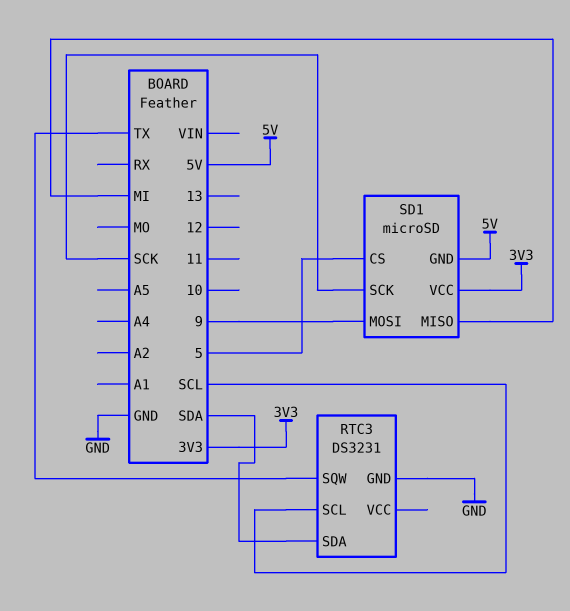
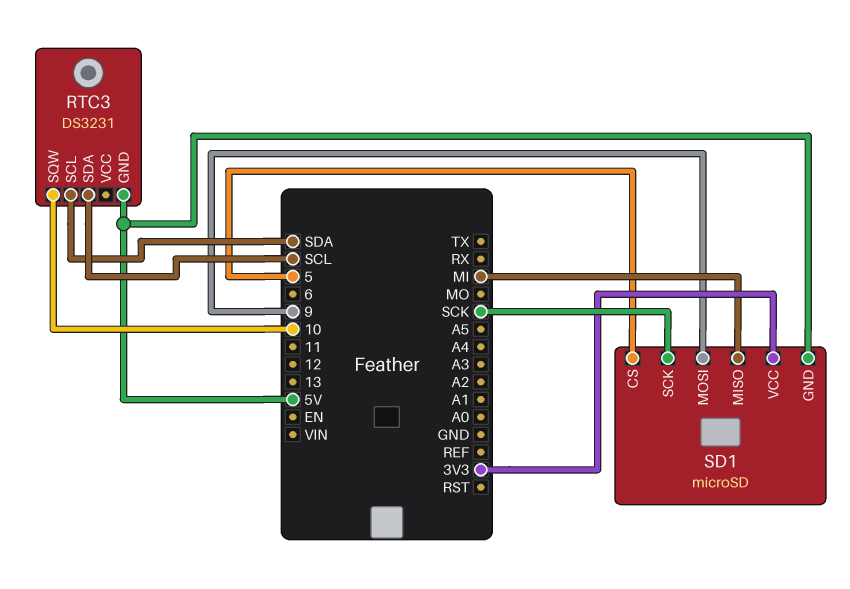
RTC3 pin GND: GND -> 5V
RTC3 pin SCL: SCL -> SDA
RTC3 pin SDA: SDA -> SCL
RTC3 pin SQW: TX -> 10

